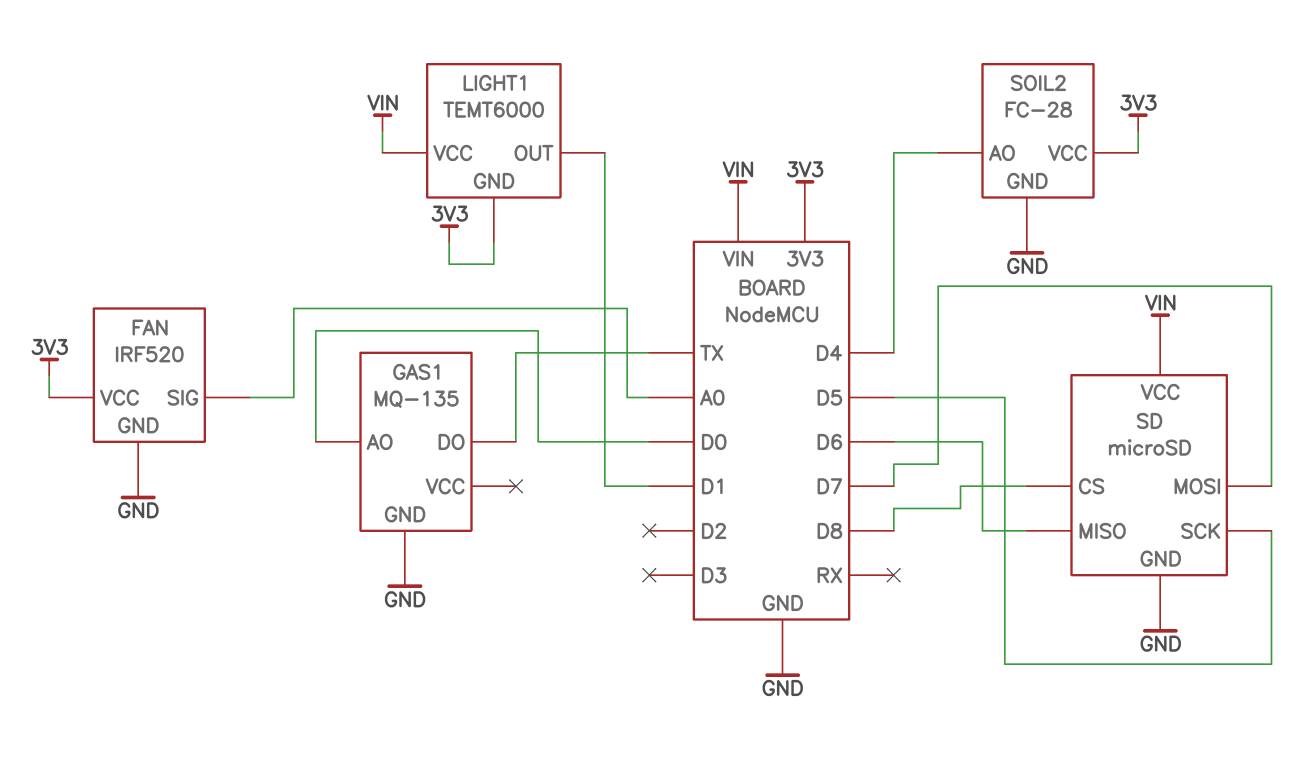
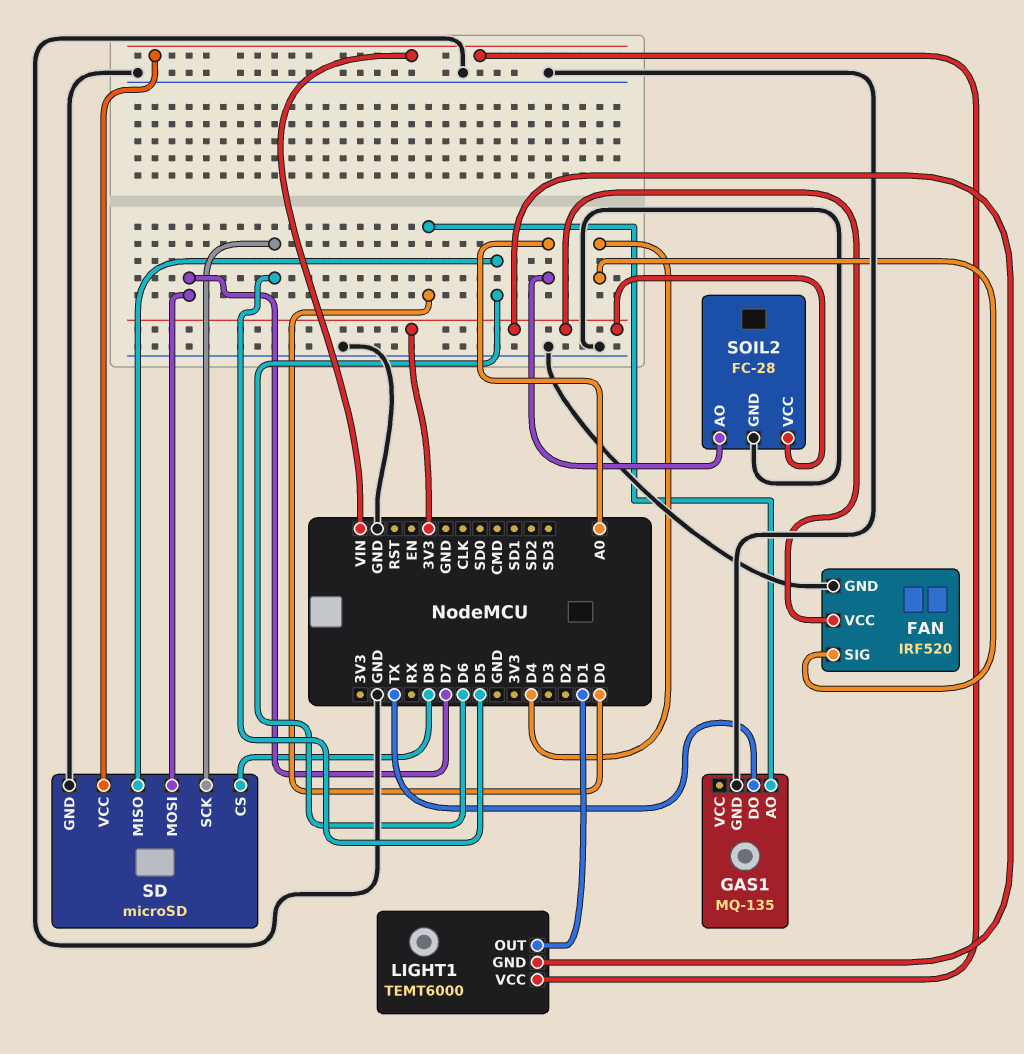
FAN pin SIG: A0 -> D4
SOIL2 pin AO: D4 -> A0

